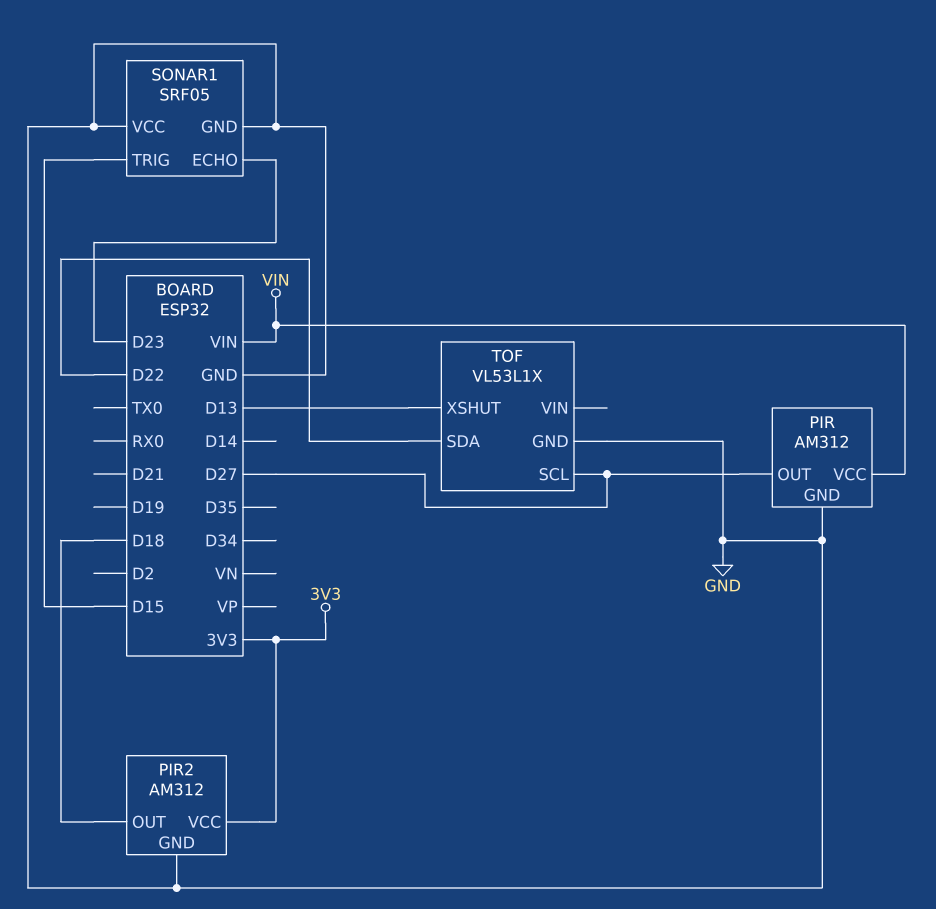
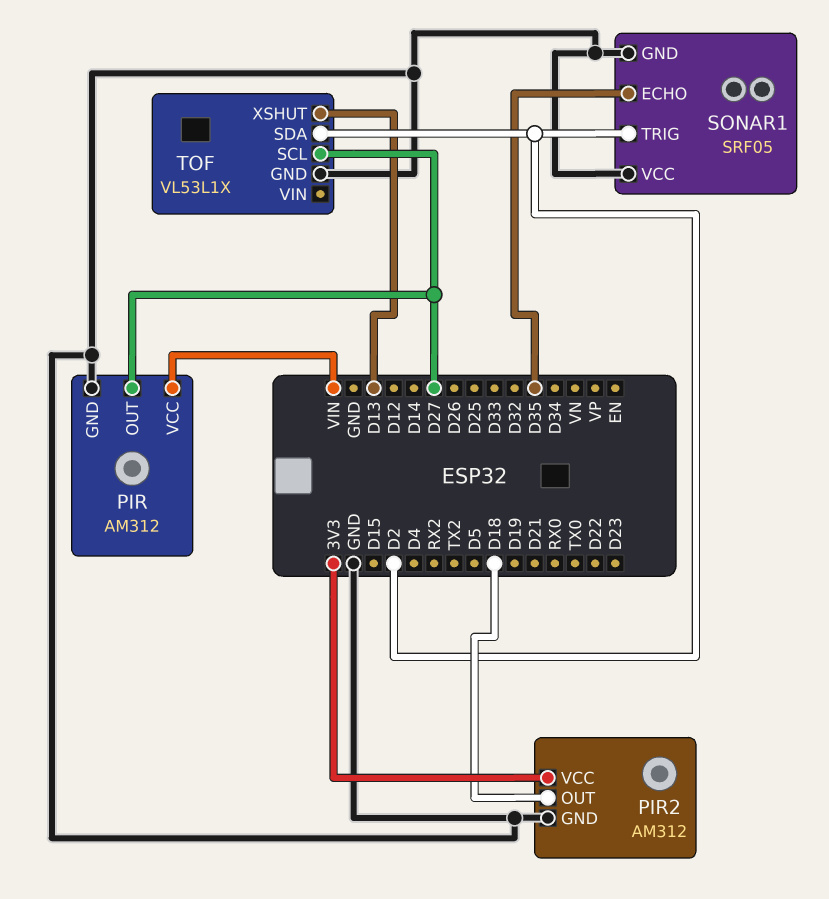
SONAR1 pin ECHO: D23 -> D35
SONAR1 pin TRIG: D15 -> D2
TOF pin SDA: D22 -> D2

